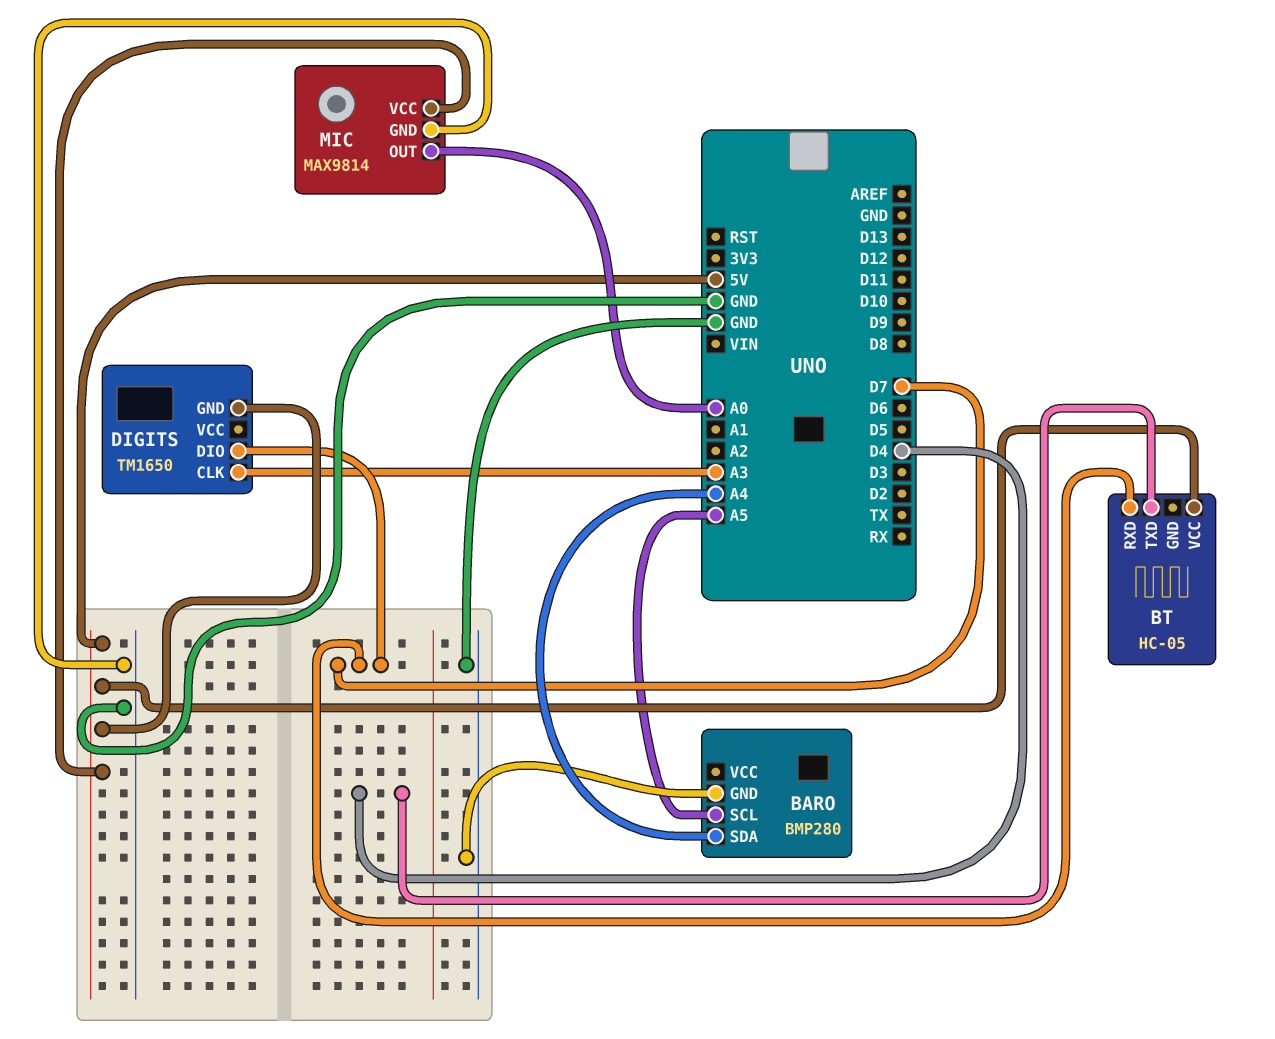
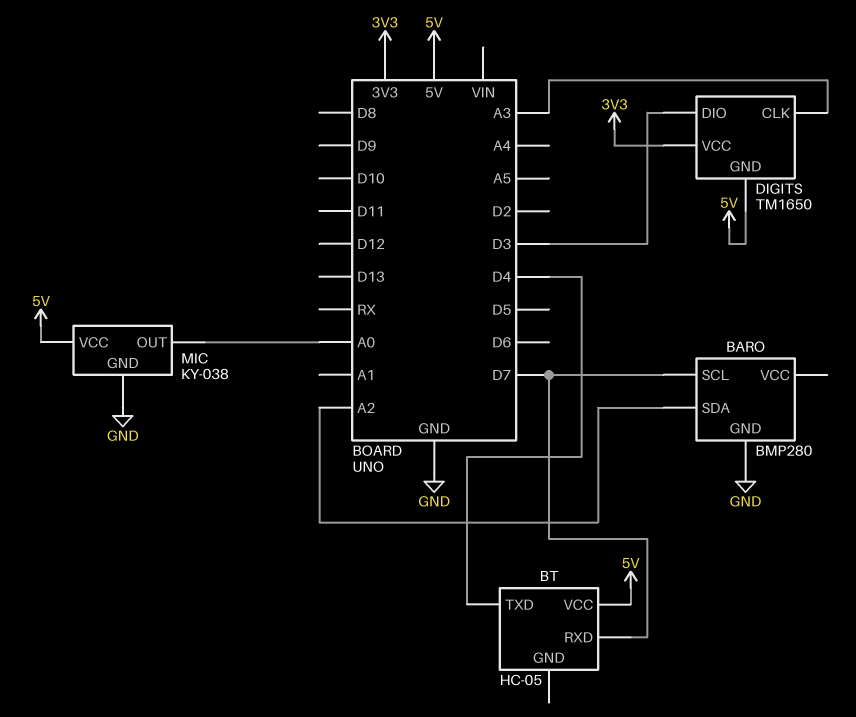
BARO pin SCL: A5 -> D7
BARO pin SDA: A4 -> A2
DIGITS pin DIO: D7 -> D3
DIGITS pin VCC: none -> 3V3
MIC: MAX9814 -> KY-038

